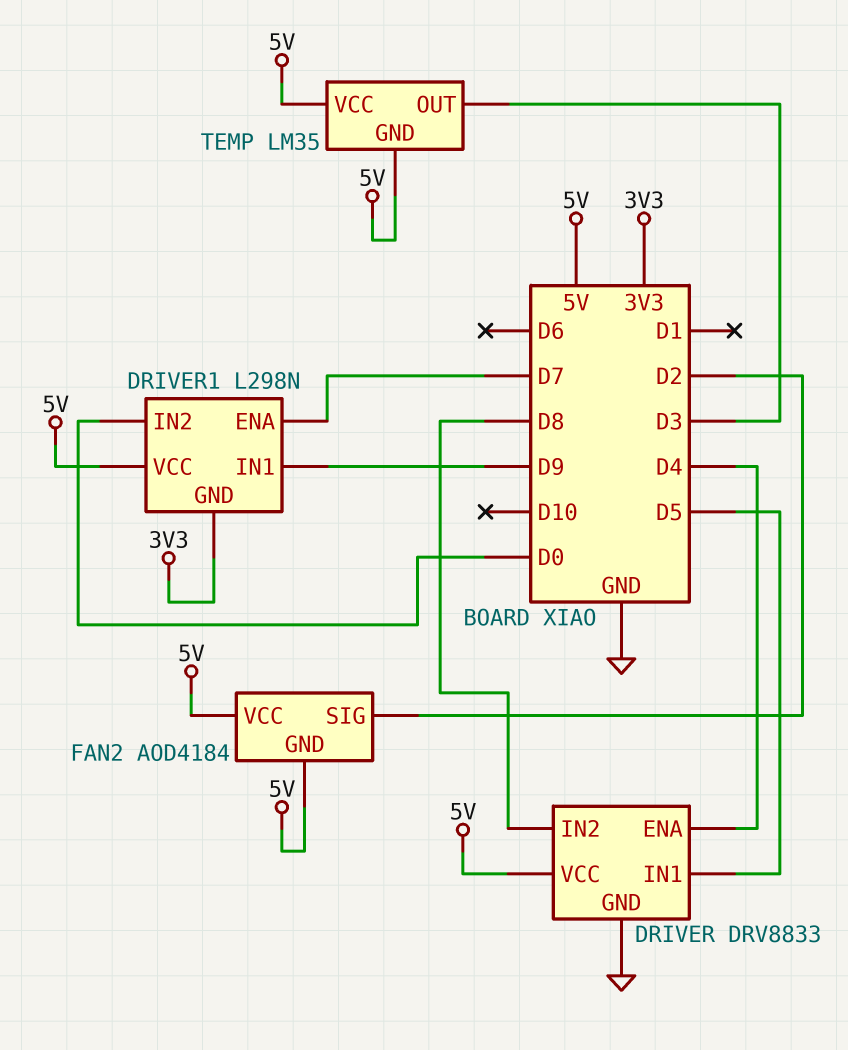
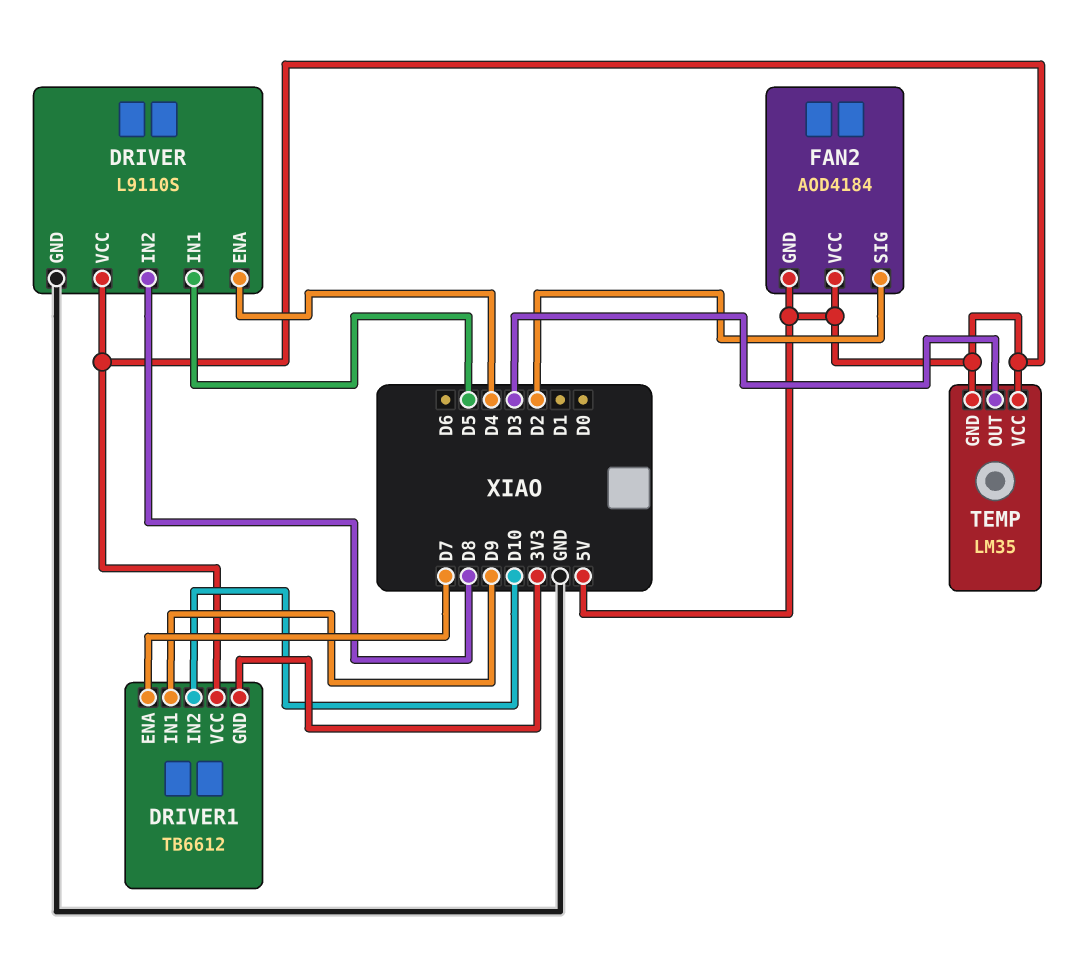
DRIVER: DRV8833 -> L9110S
DRIVER1: L298N -> TB6612
DRIVER1 pin IN2: D0 -> D10

